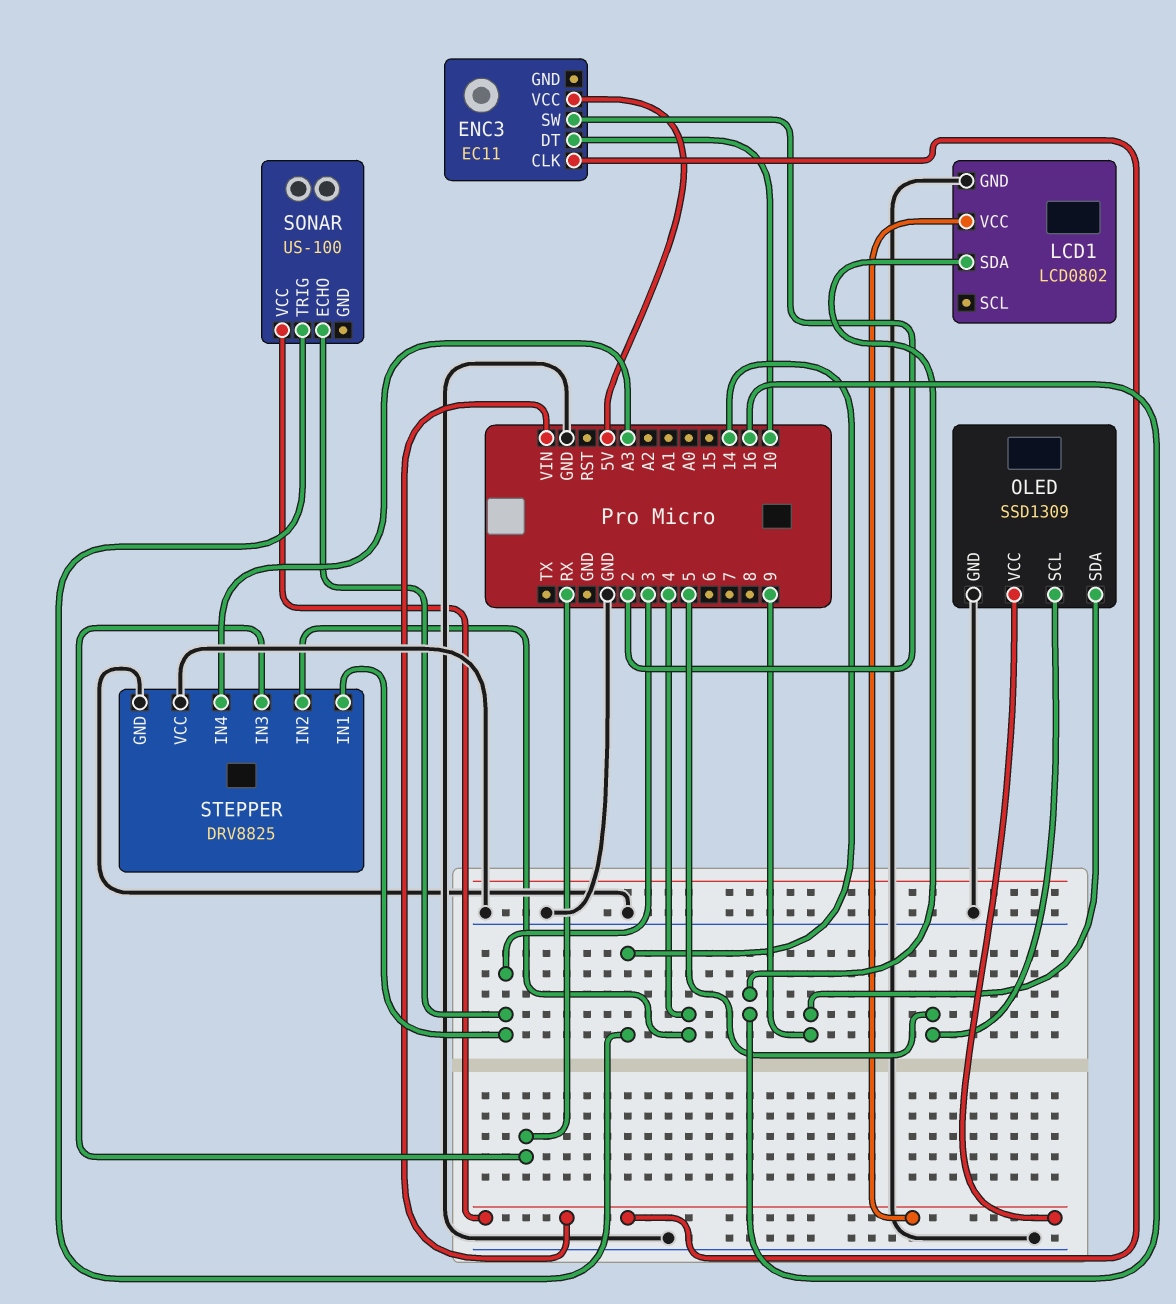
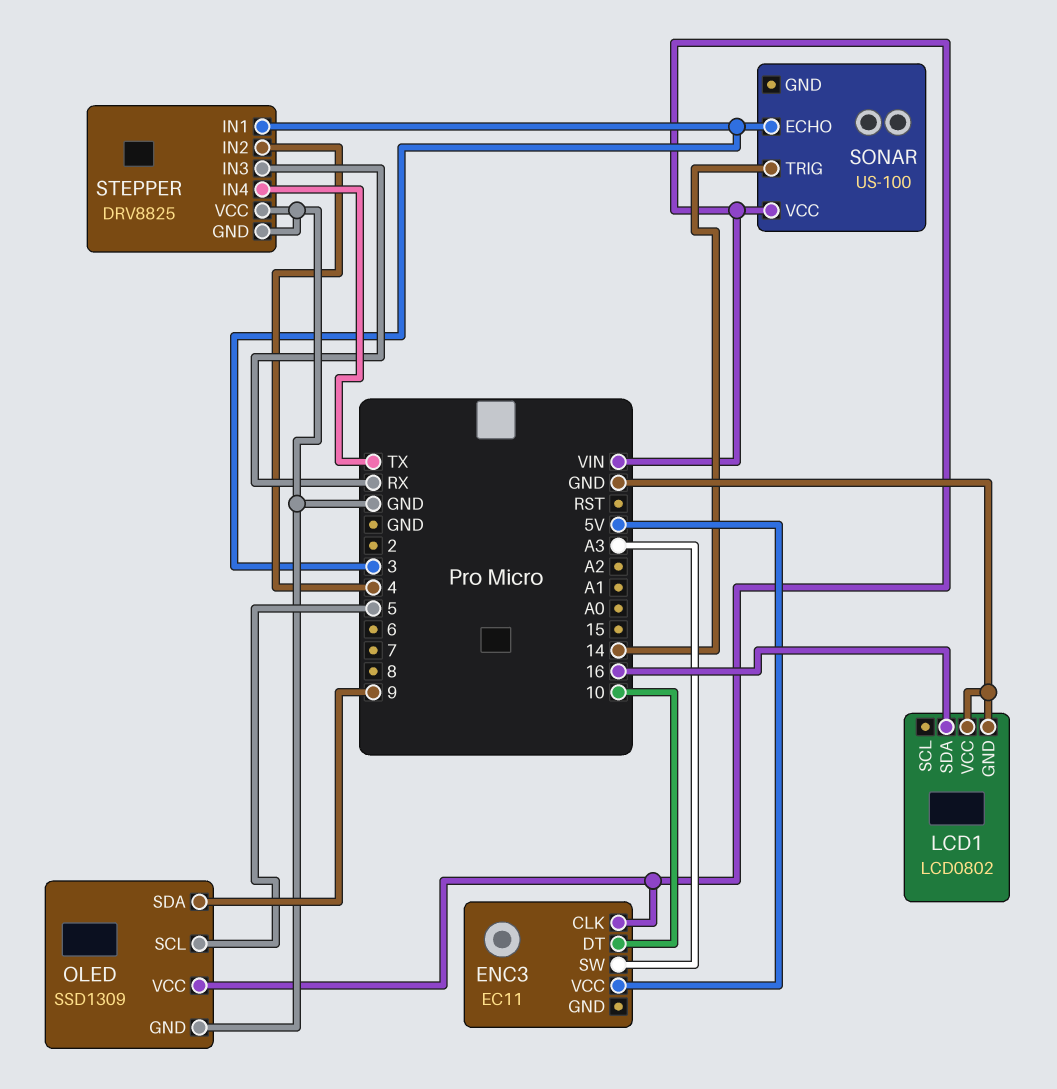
ENC3 pin SW: 2 -> A3
LCD1 pin VCC: VIN -> GND
STEPPER pin IN4: A3 -> TX

